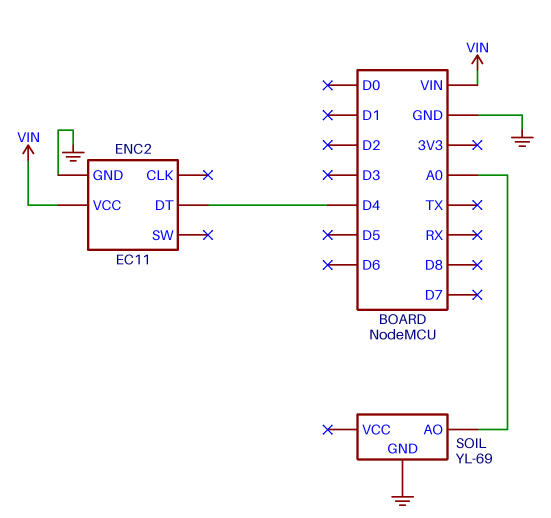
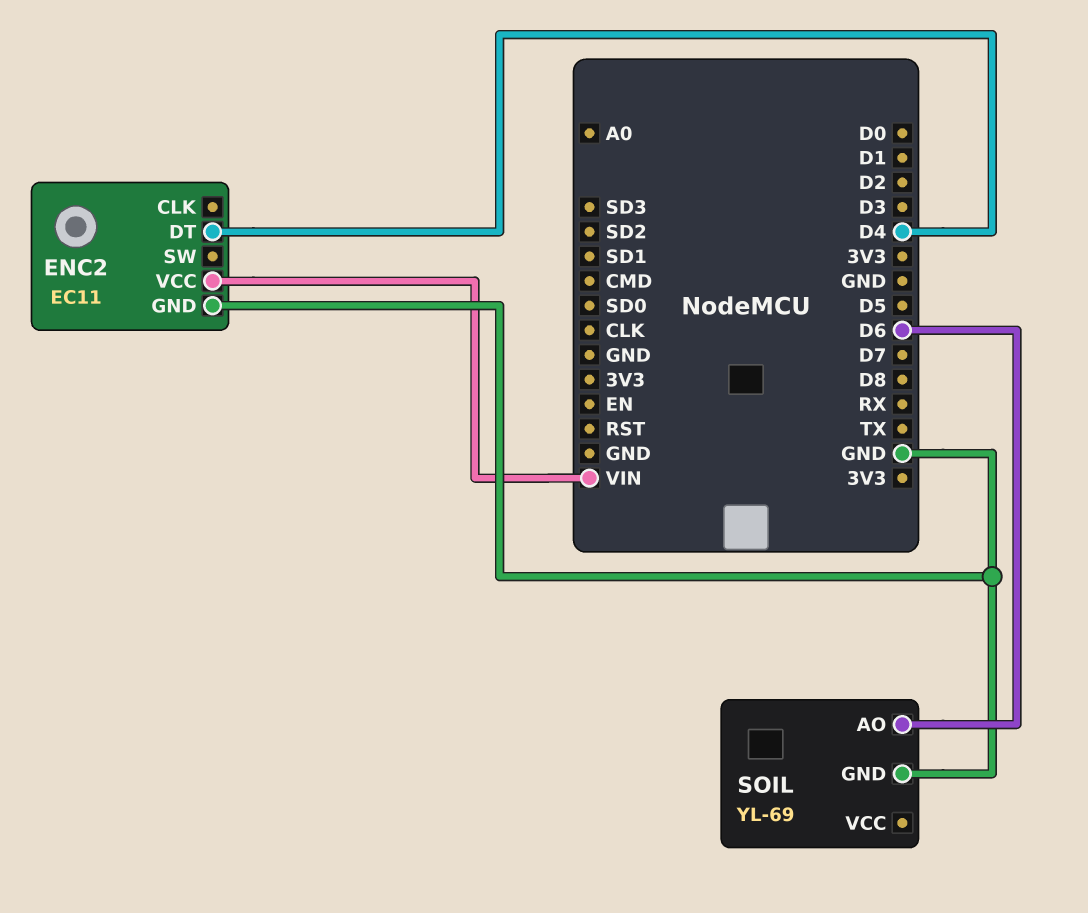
SOIL pin AO: A0 -> D6

